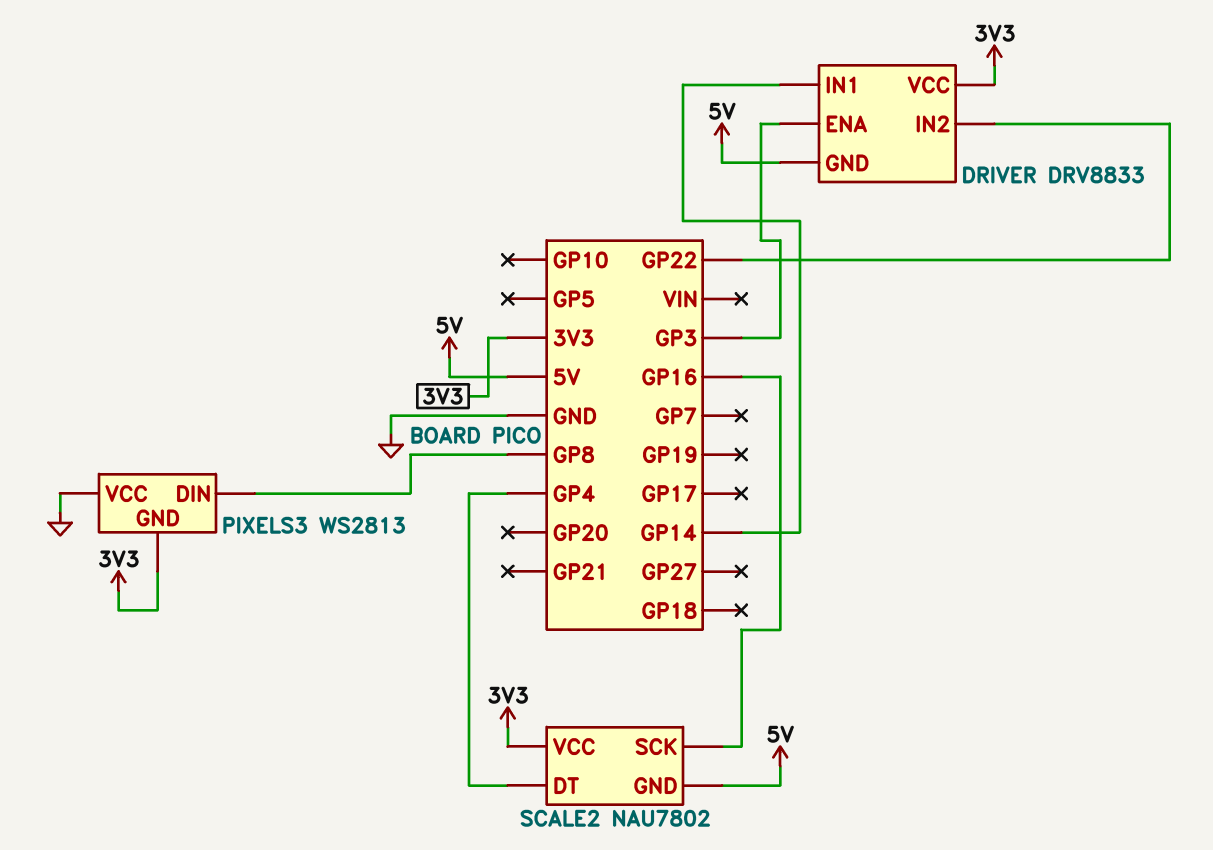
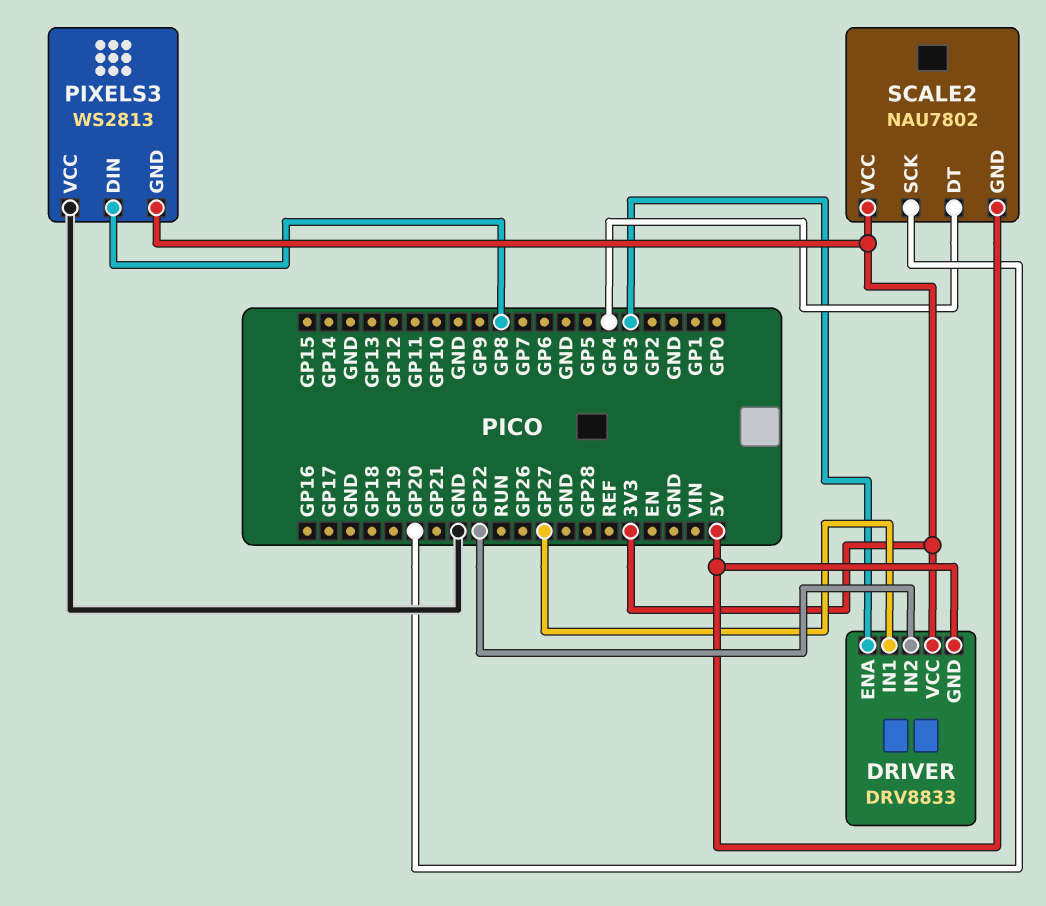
DRIVER pin IN1: GP14 -> GP27
SCALE2 pin SCK: GP16 -> GP20

